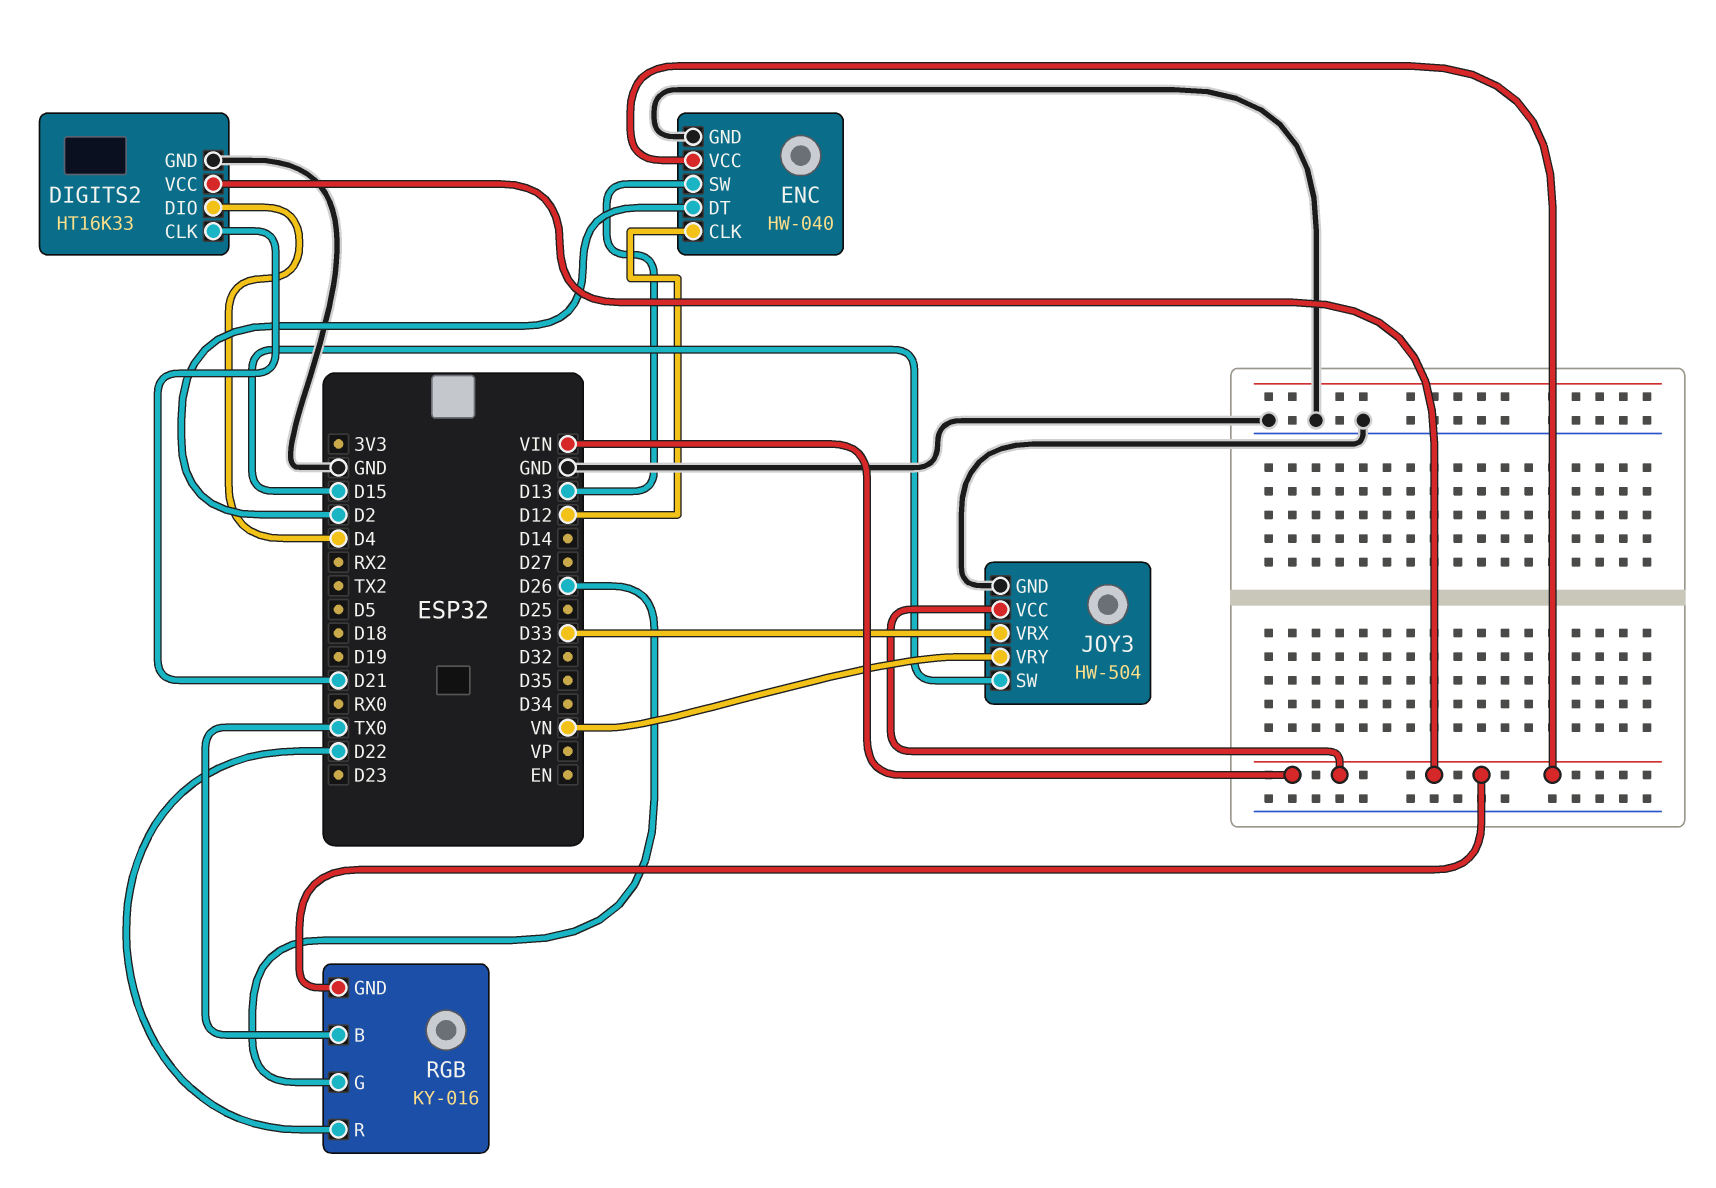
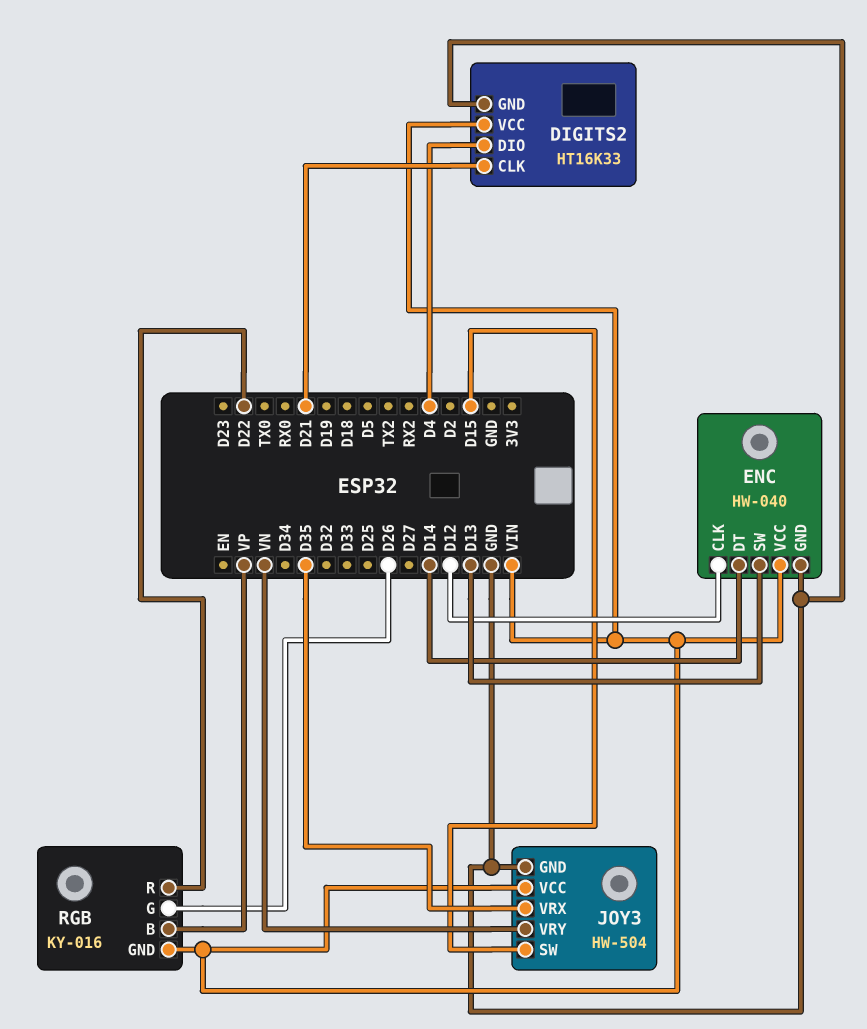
ENC pin DT: D2 -> D14
JOY3 pin VRX: D33 -> D35
RGB pin B: TX0 -> VP

